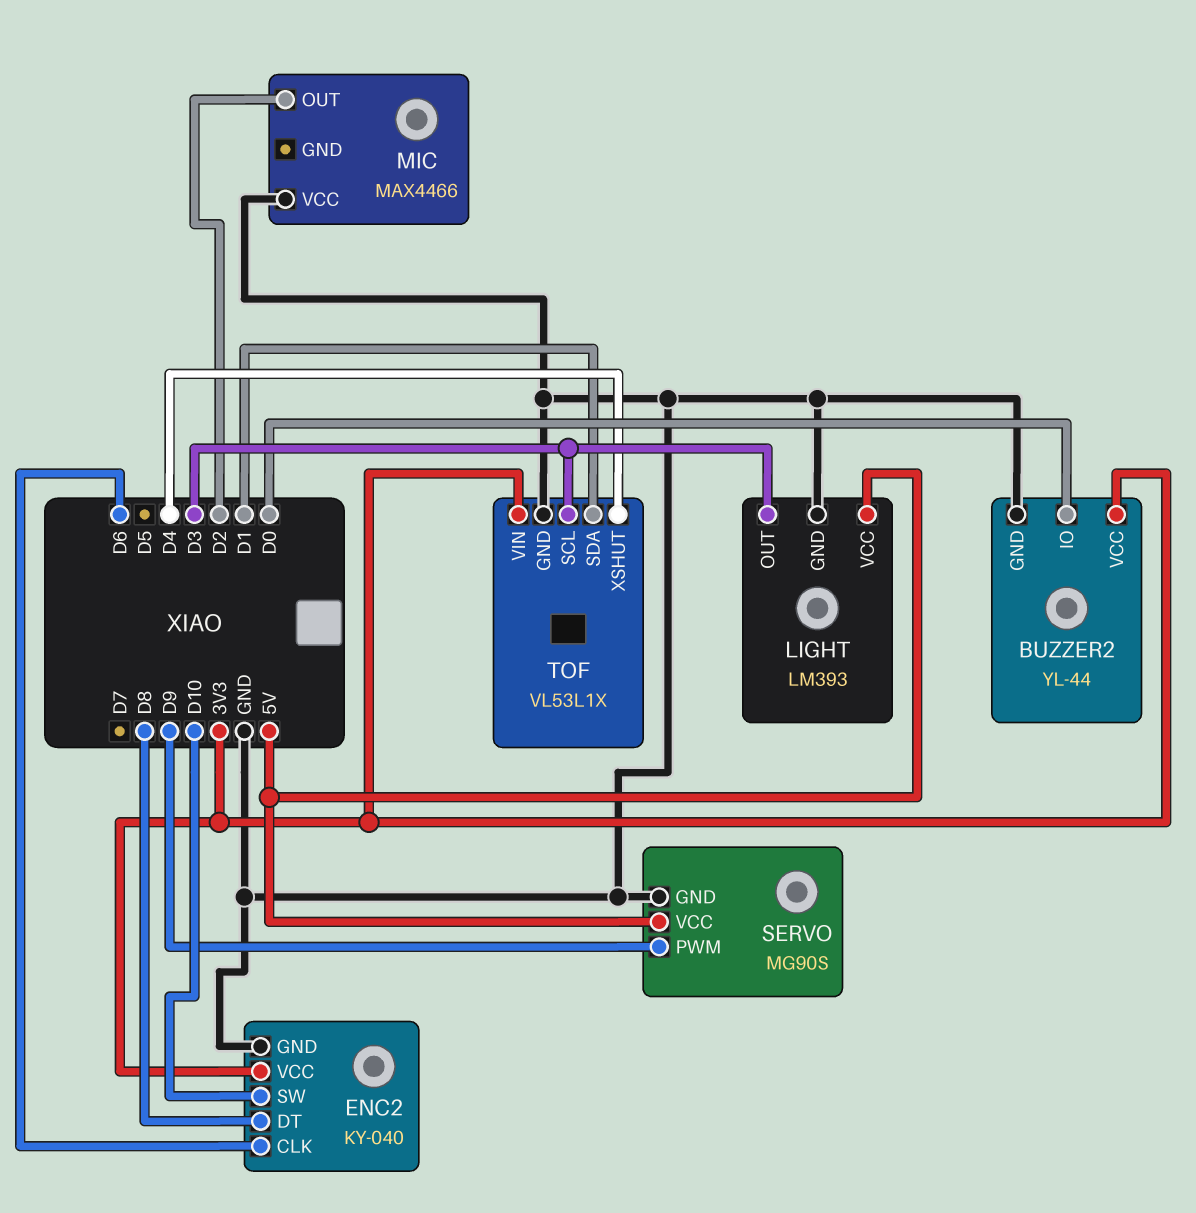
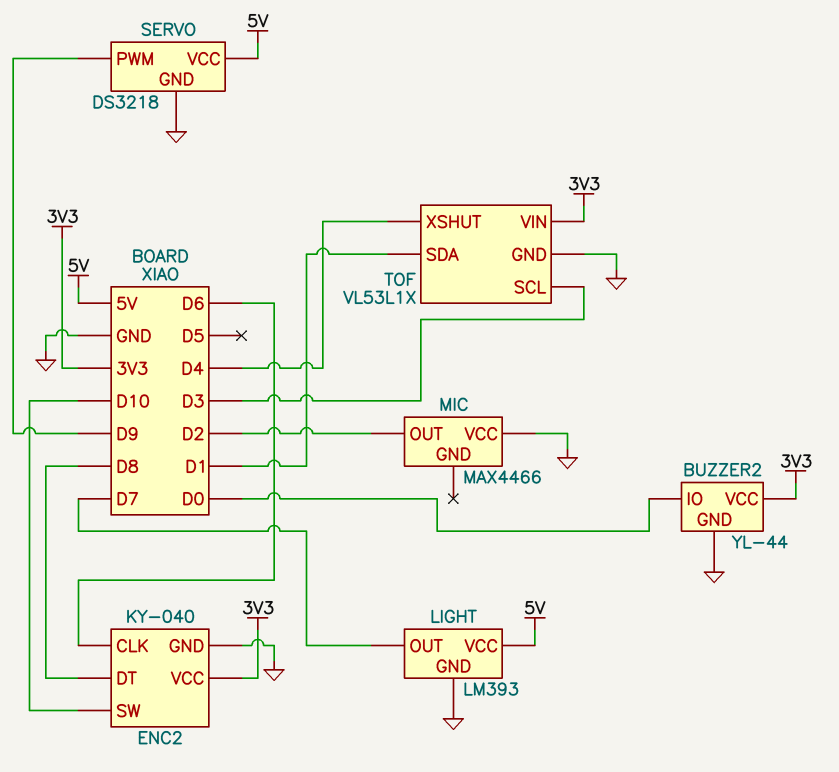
LIGHT pin OUT: D3 -> D7
SERVO: MG90S -> DS3218

